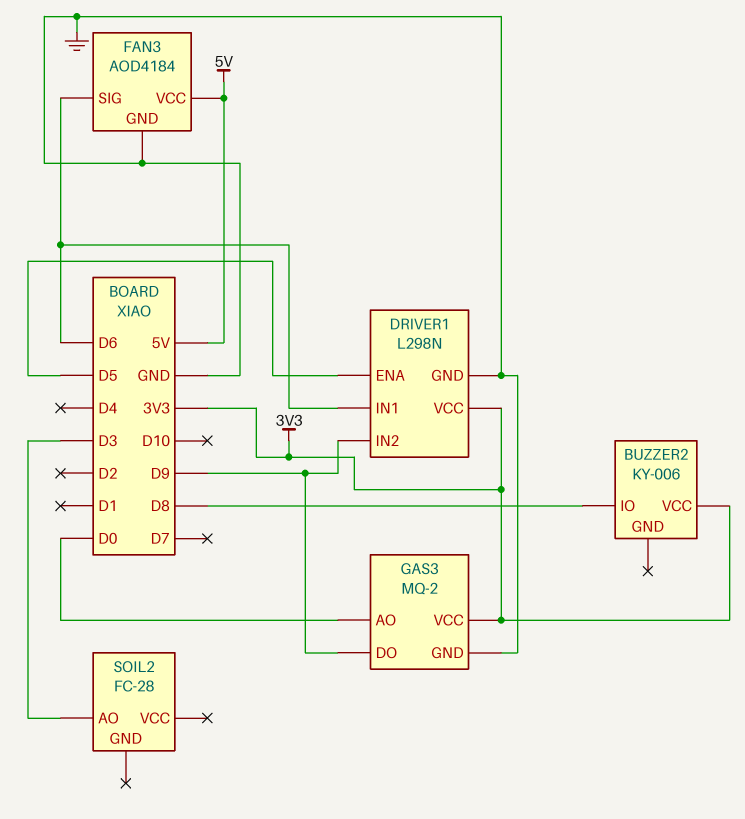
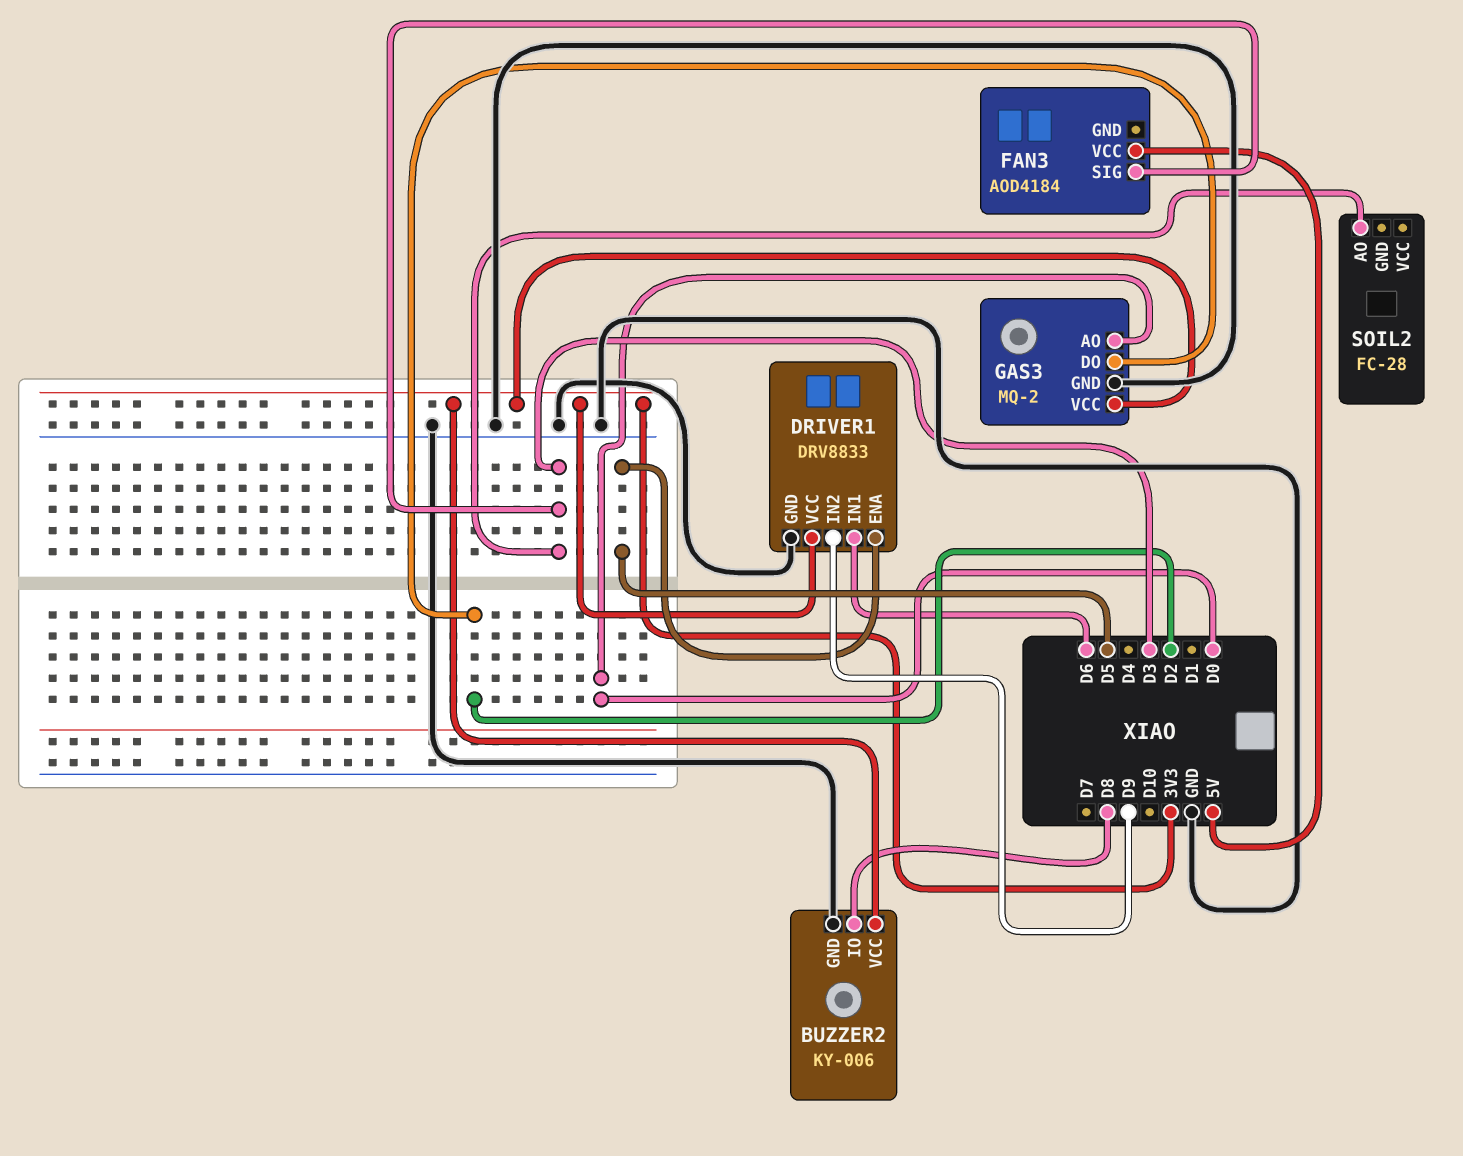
BUZZER2 pin GND: none -> GND
DRIVER1: L298N -> DRV8833
FAN3 pin GND: GND -> none
FAN3 pin SIG: D6 -> D3
GAS3 pin DO: D9 -> D2

